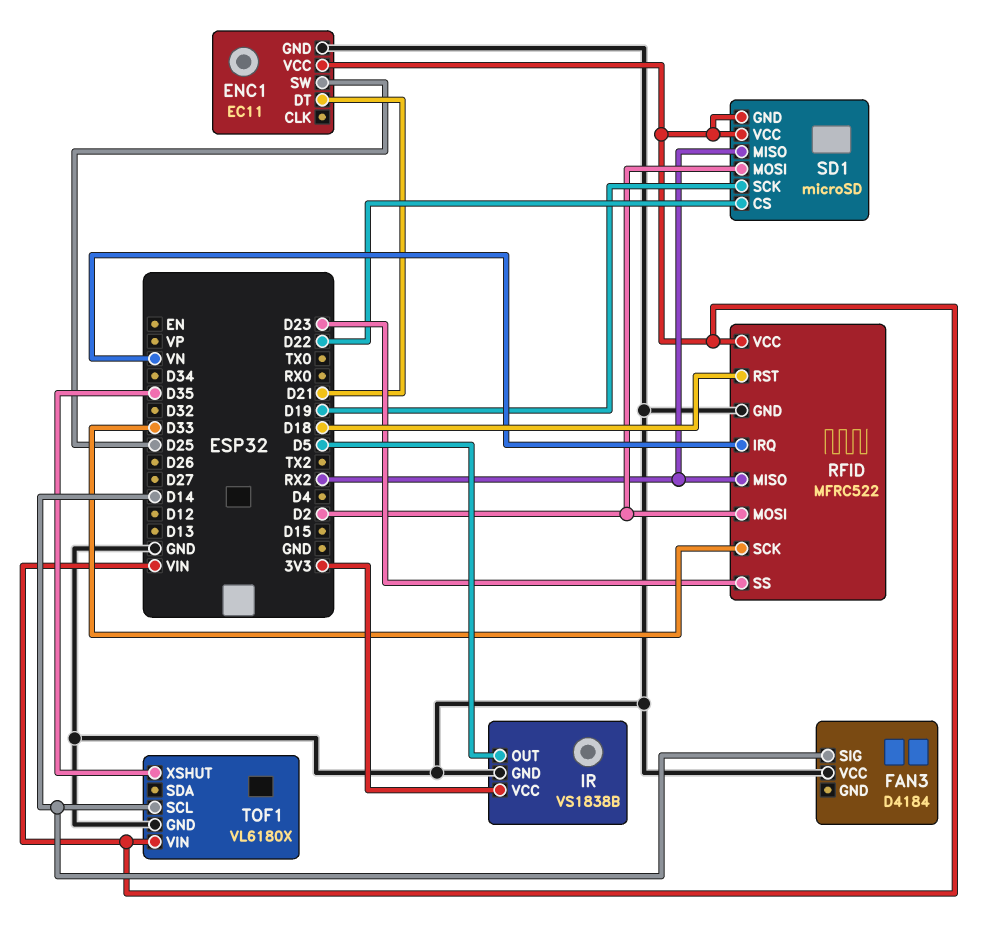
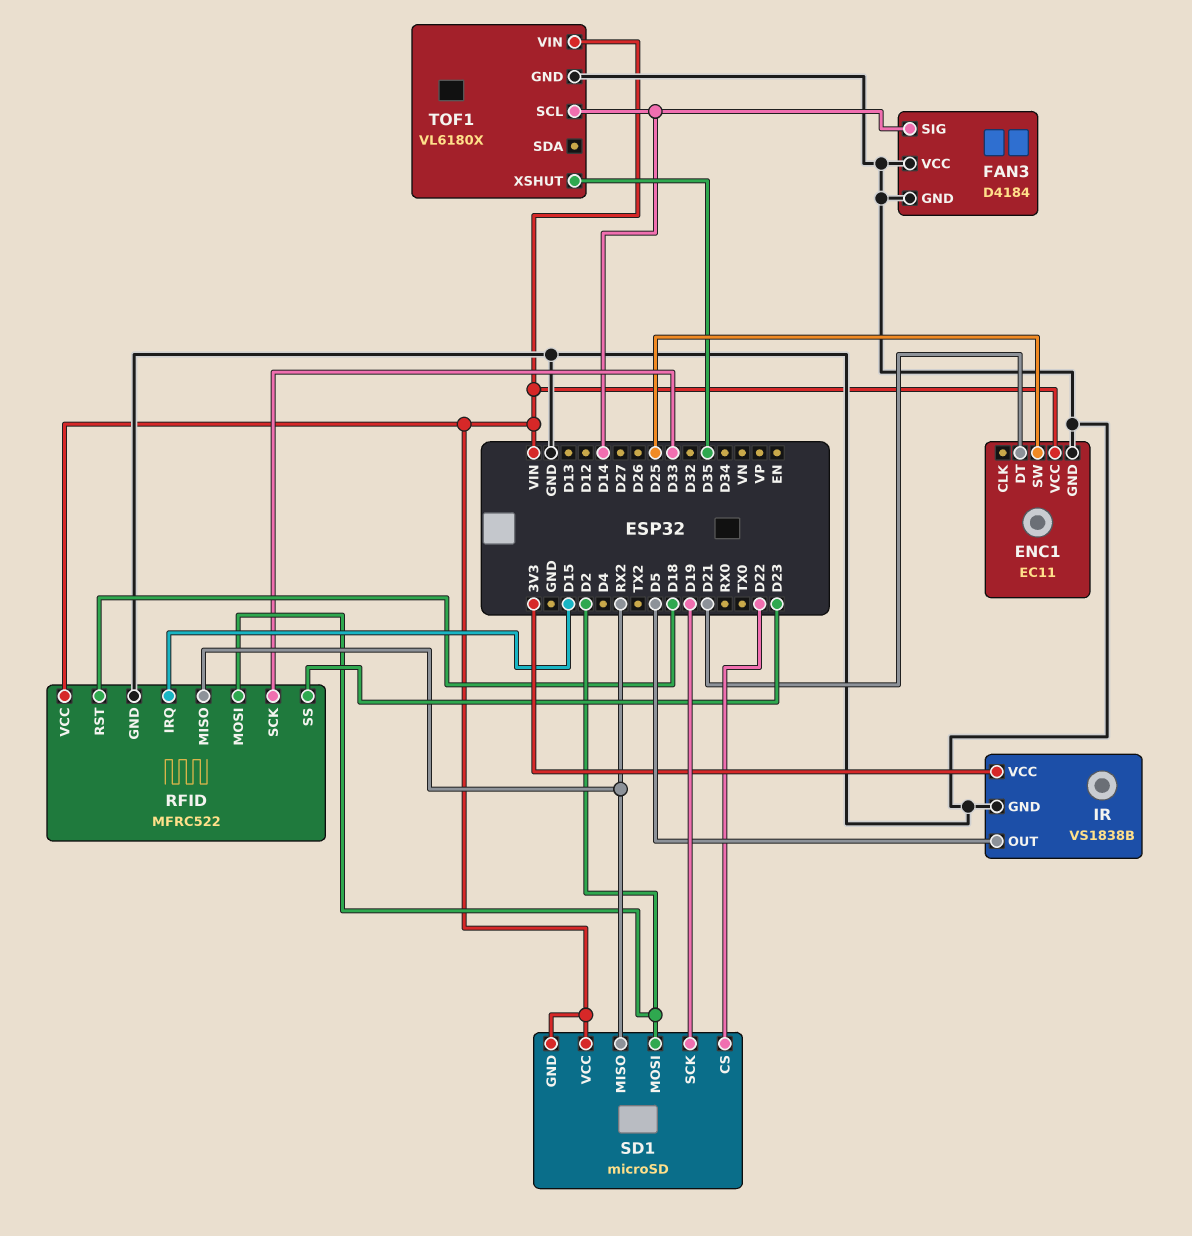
FAN3 pin GND: none -> GND
RFID pin IRQ: VN -> D15

